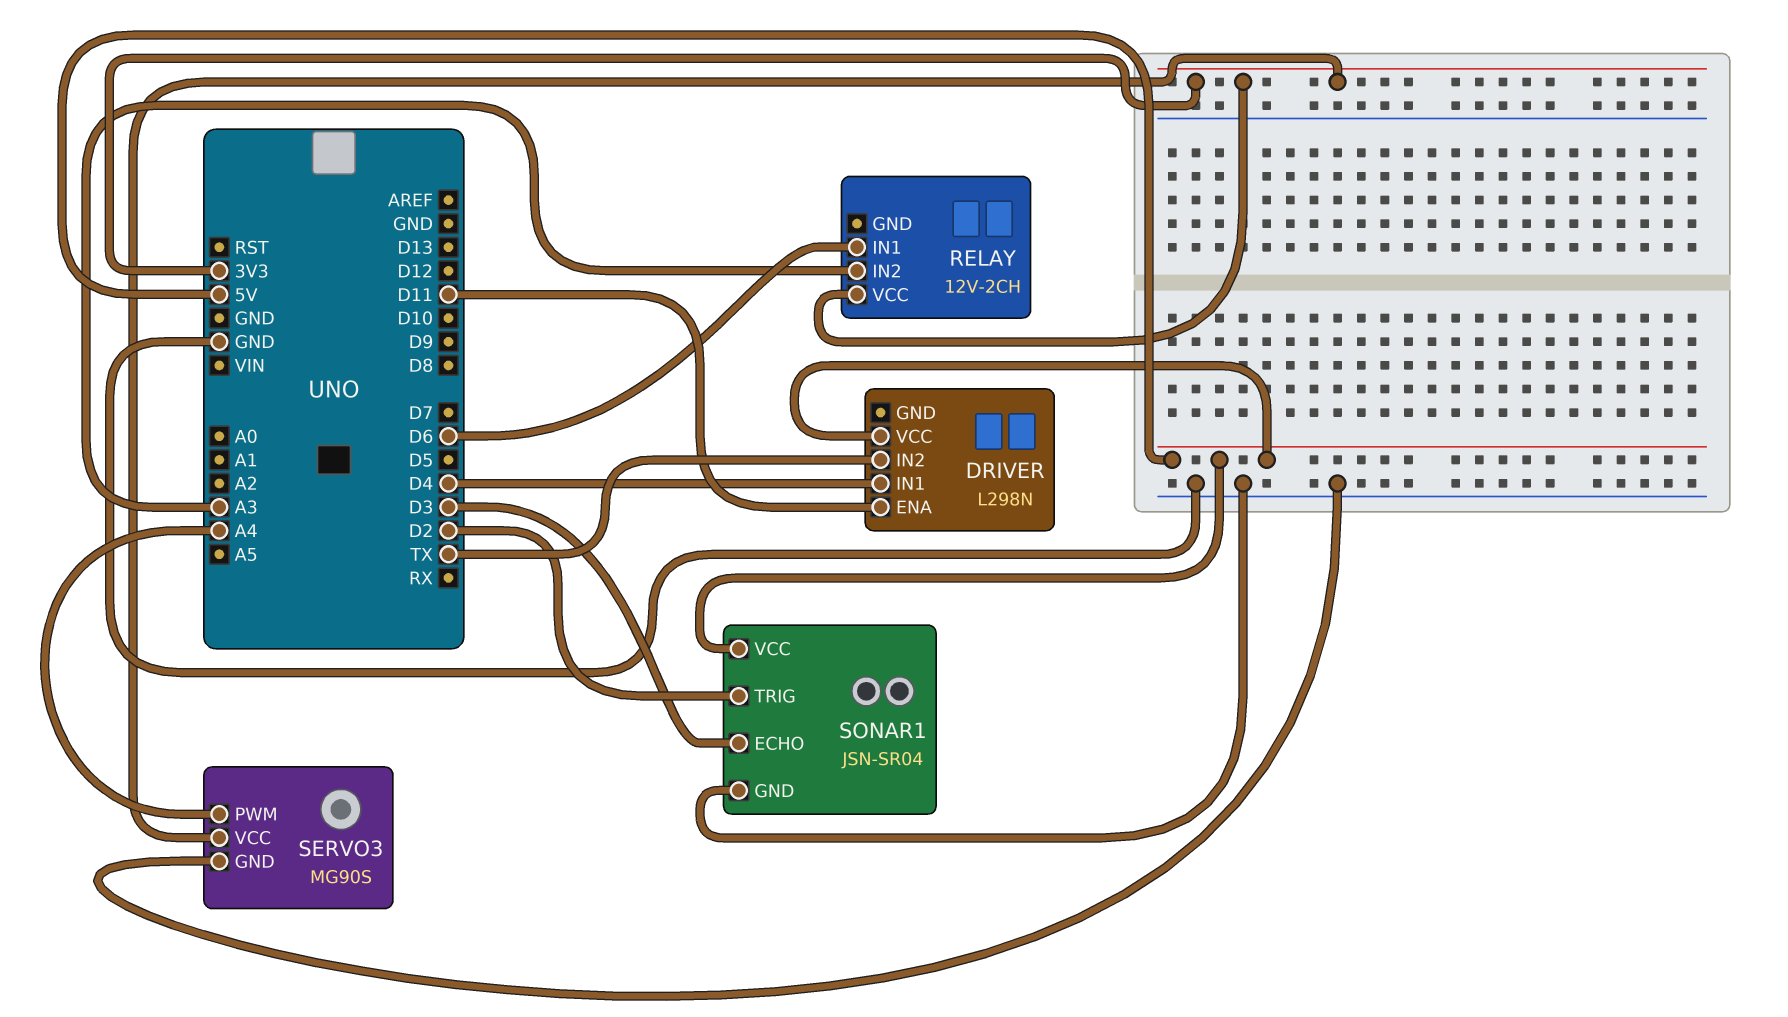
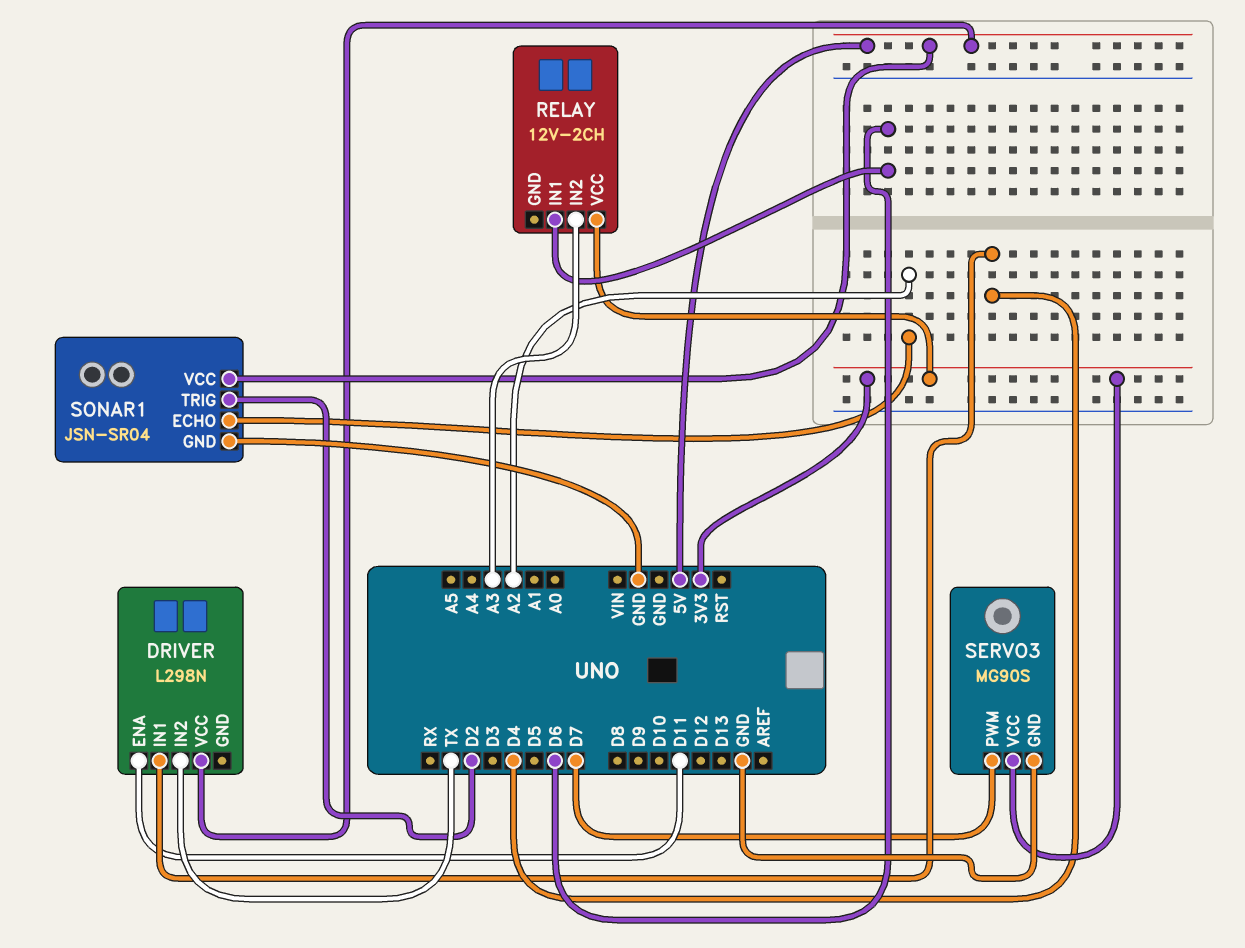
SERVO3 pin PWM: A4 -> D7
SONAR1 pin ECHO: D3 -> A2

